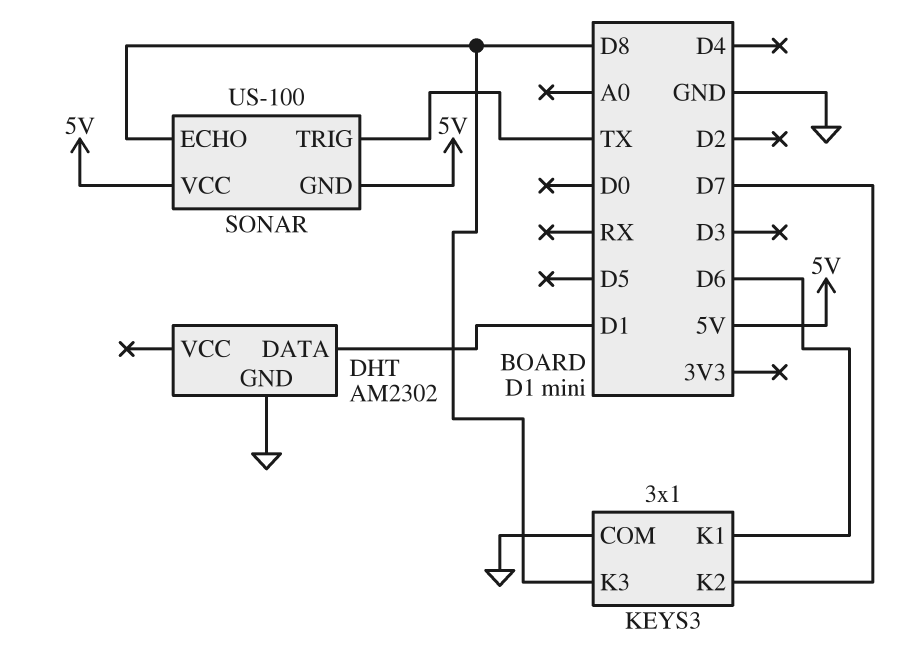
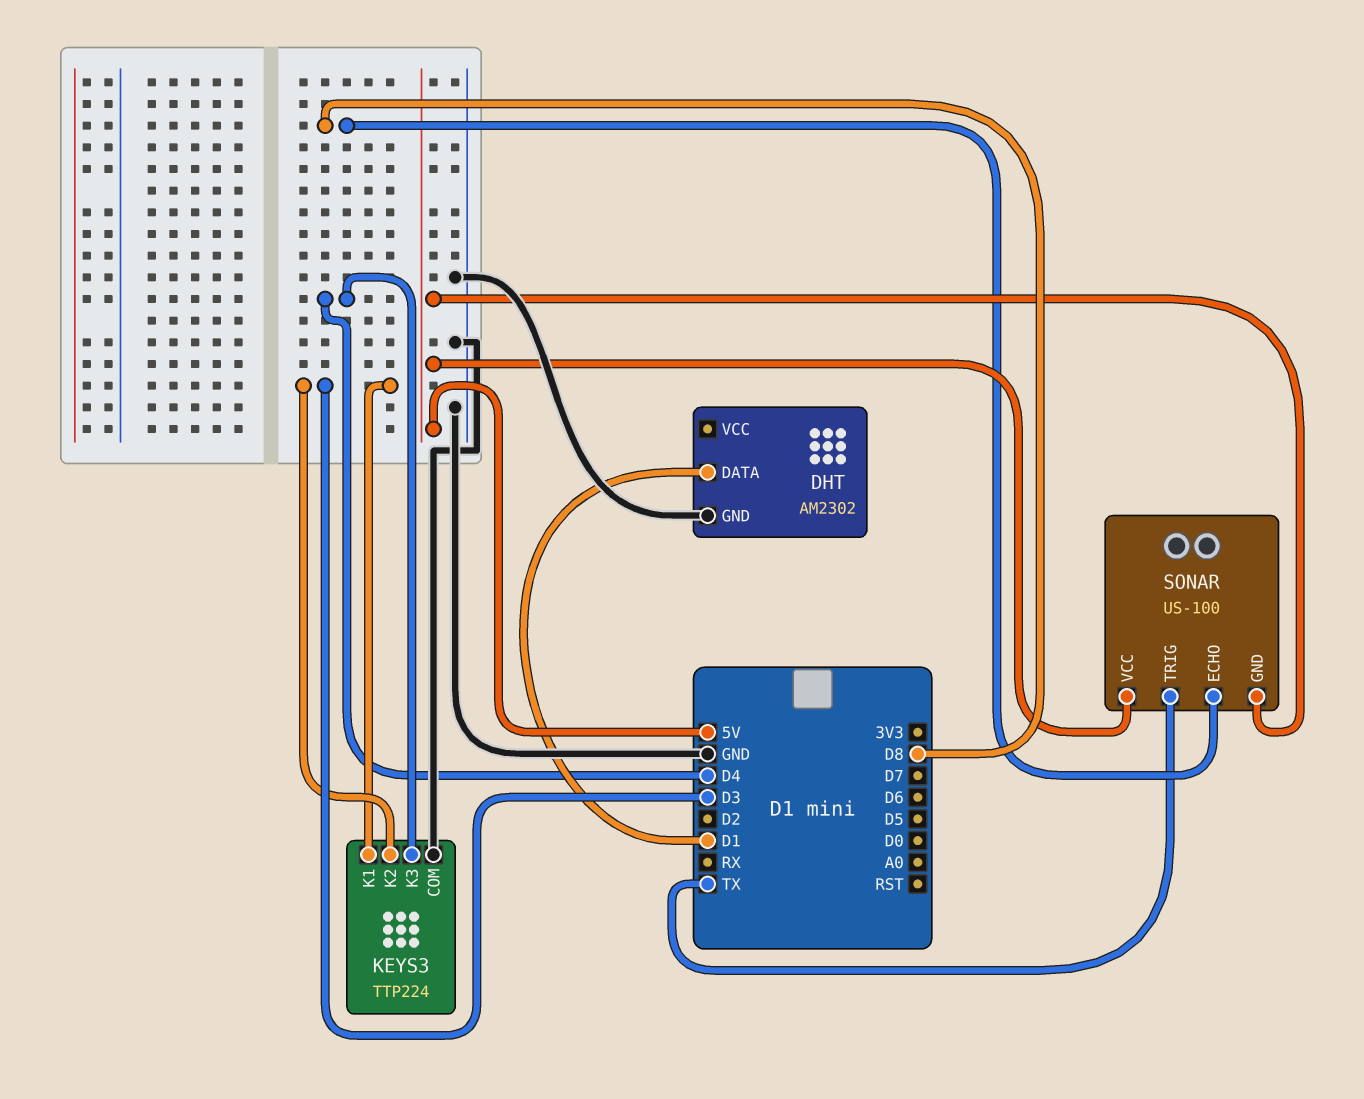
KEYS3: 3x1 -> TTP224
KEYS3 pin K1: D6 -> D3
KEYS3 pin K2: D7 -> D3
KEYS3 pin K3: D8 -> D4

